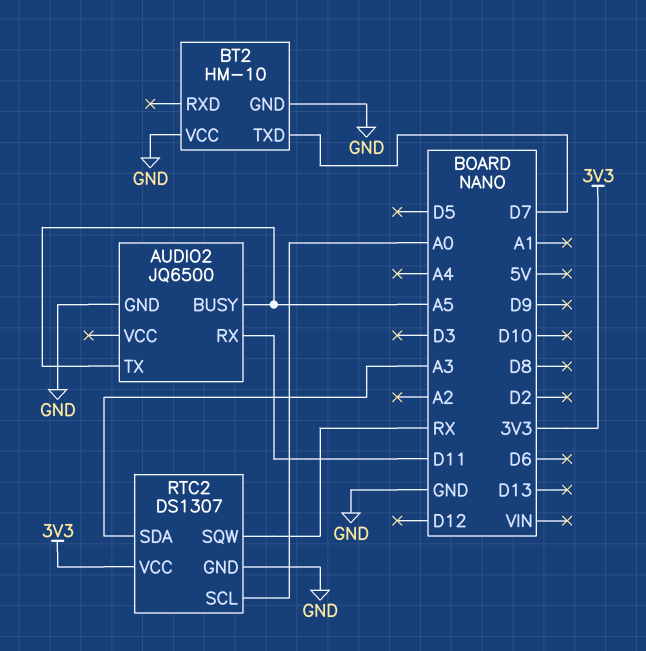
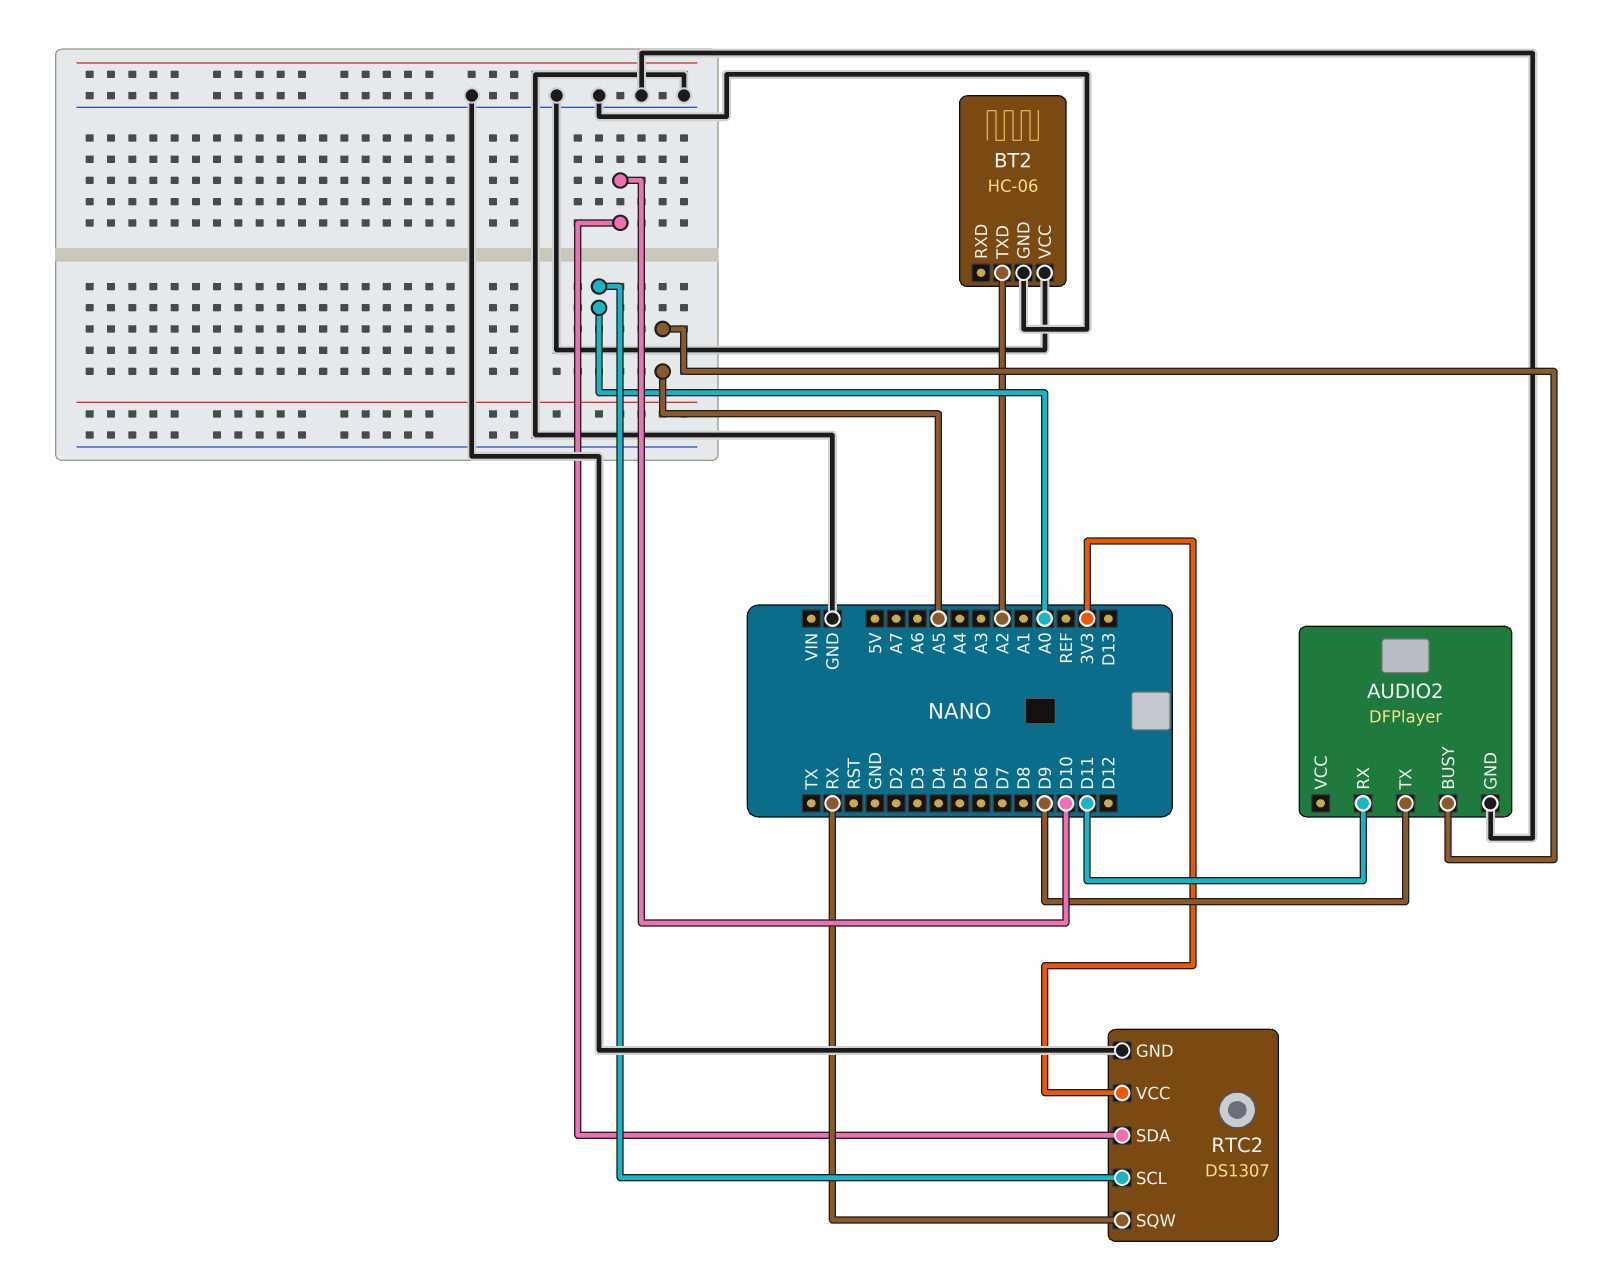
AUDIO2: JQ6500 -> DFPlayer
AUDIO2 pin TX: A5 -> D9
BT2: HM-10 -> HC-06
BT2 pin TXD: D7 -> A2
RTC2 pin SDA: A3 -> D10

